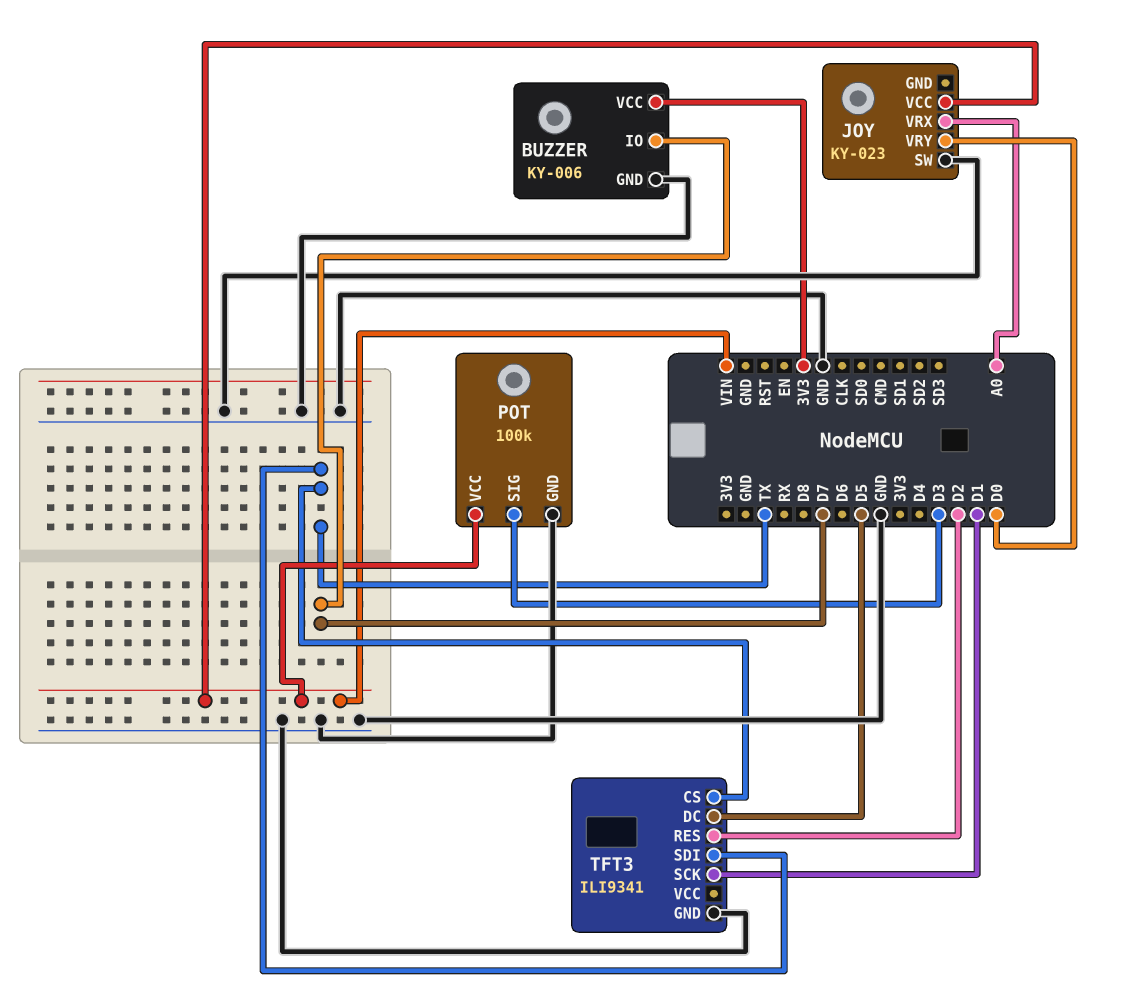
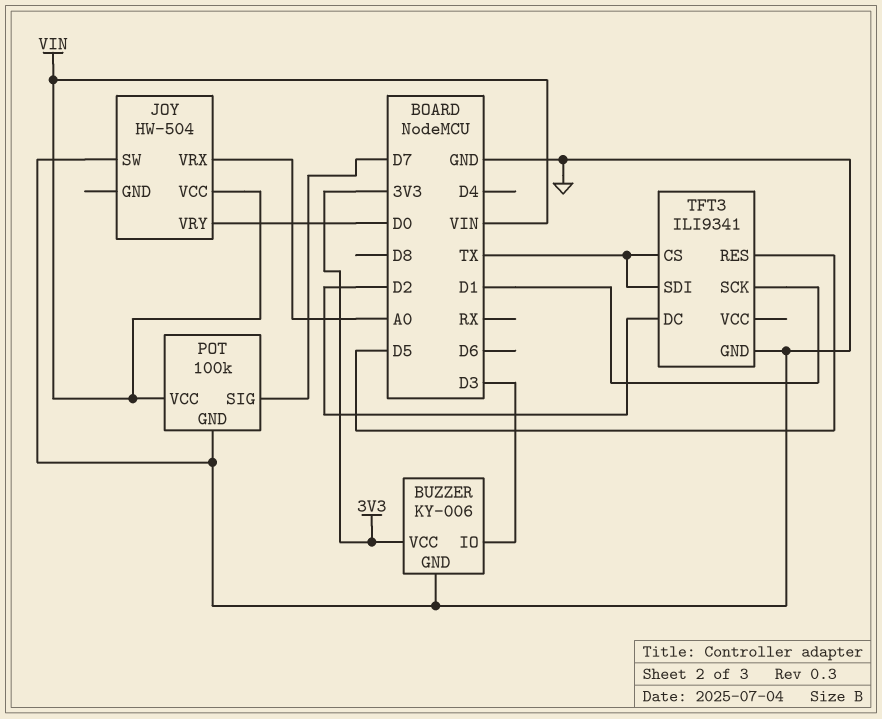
BUZZER pin IO: D7 -> D3
JOY: KY-023 -> HW-504
POT pin SIG: D3 -> D7
TFT3 pin DC: D5 -> D2
TFT3 pin RES: D2 -> D5

